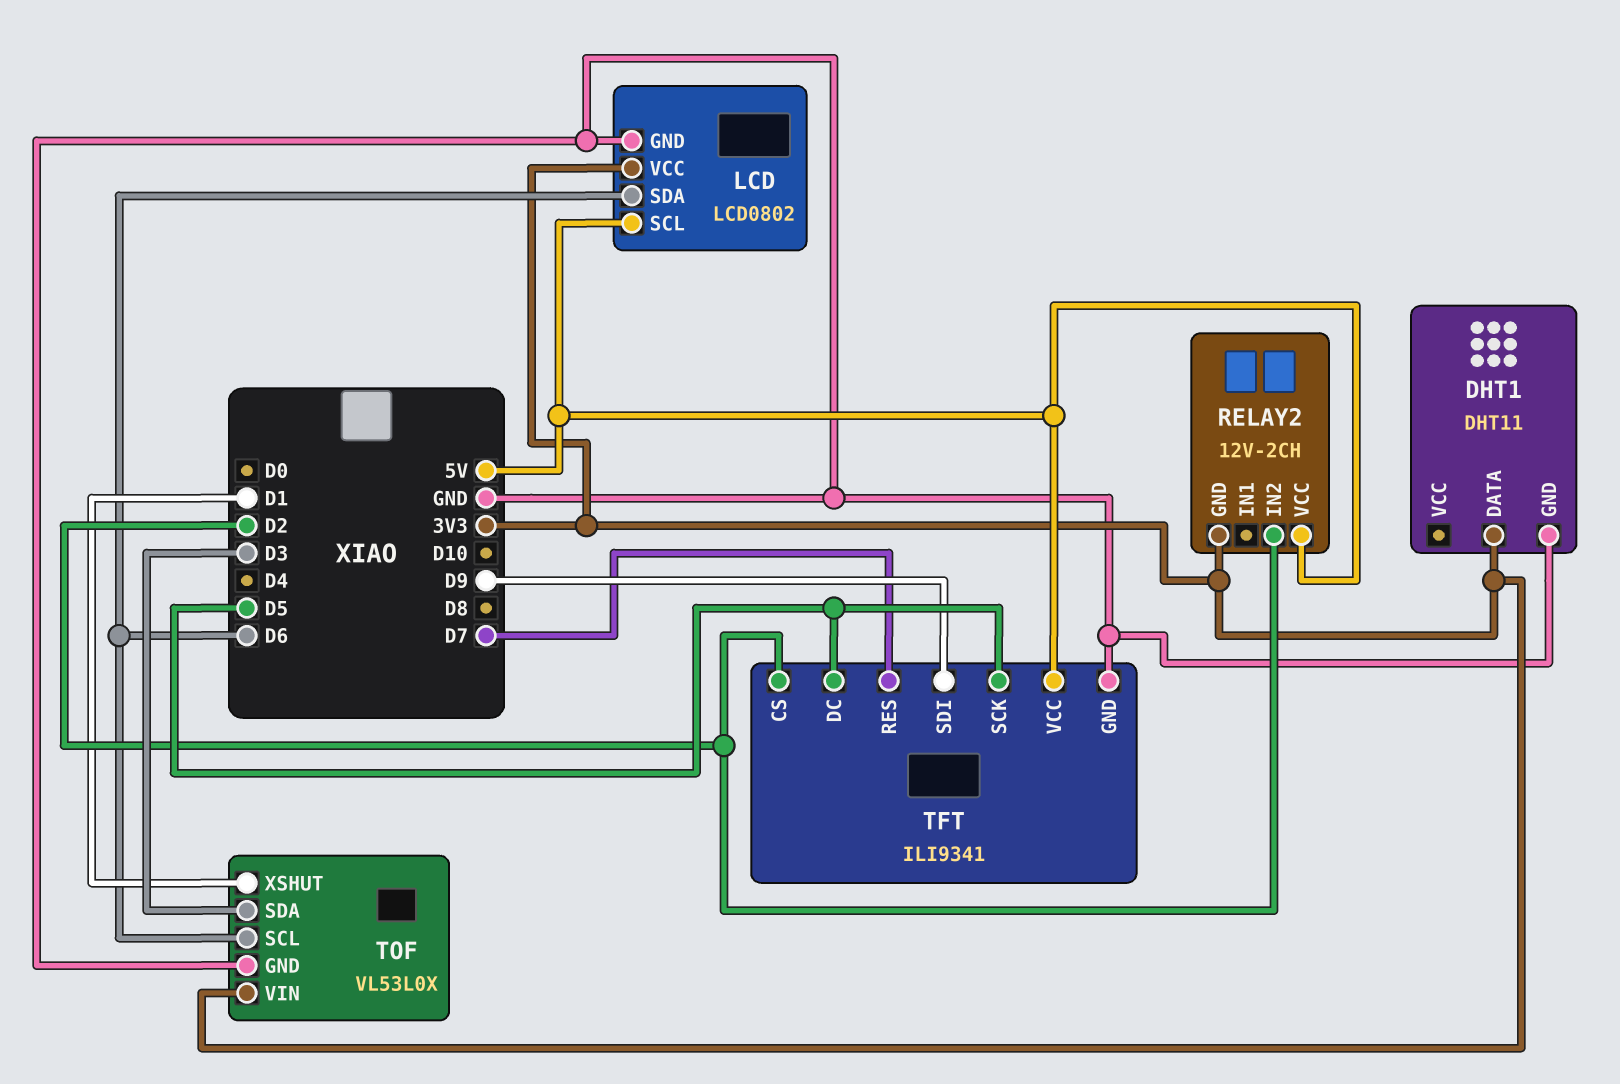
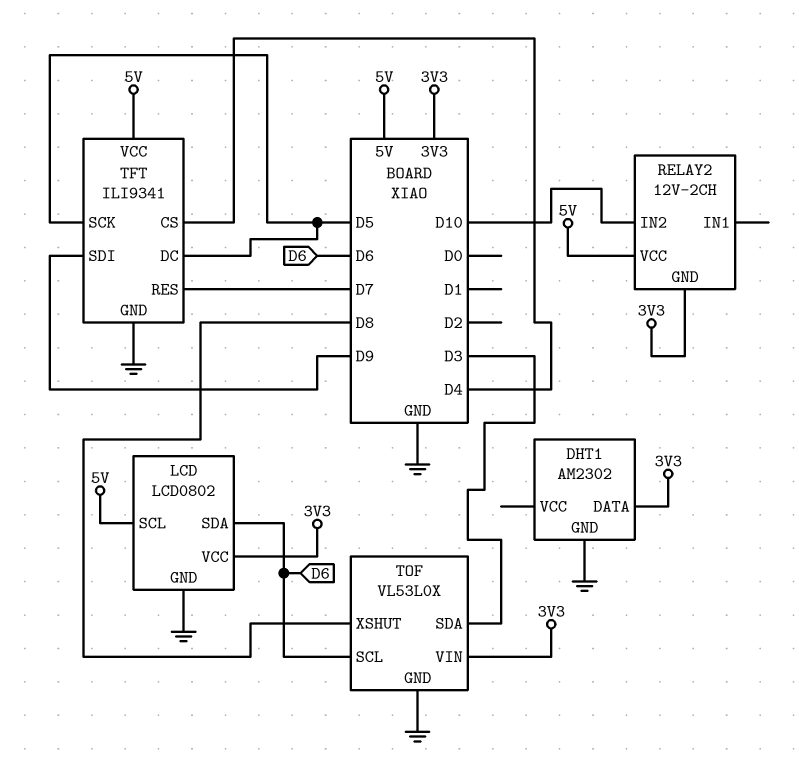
DHT1: DHT11 -> AM2302
RELAY2 pin IN2: D2 -> D10
TFT pin CS: D2 -> D4
TOF pin XSHUT: D1 -> D8

